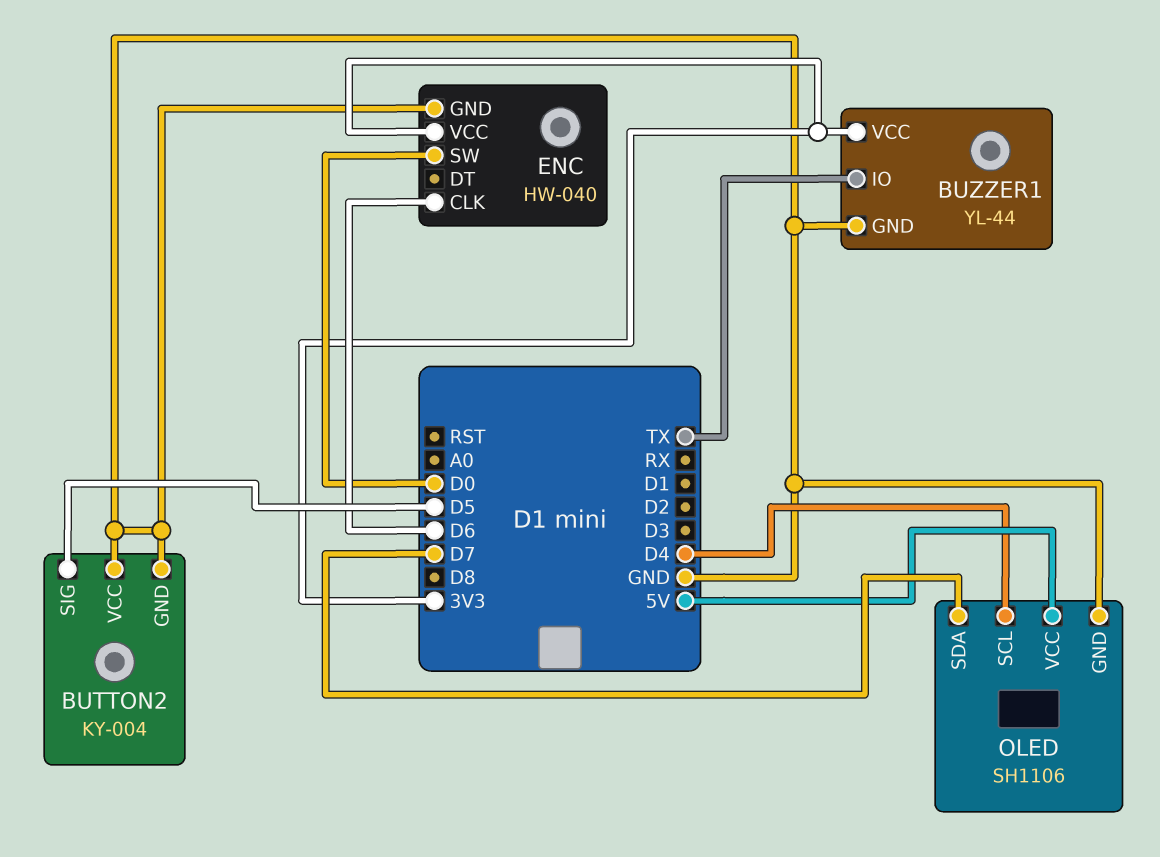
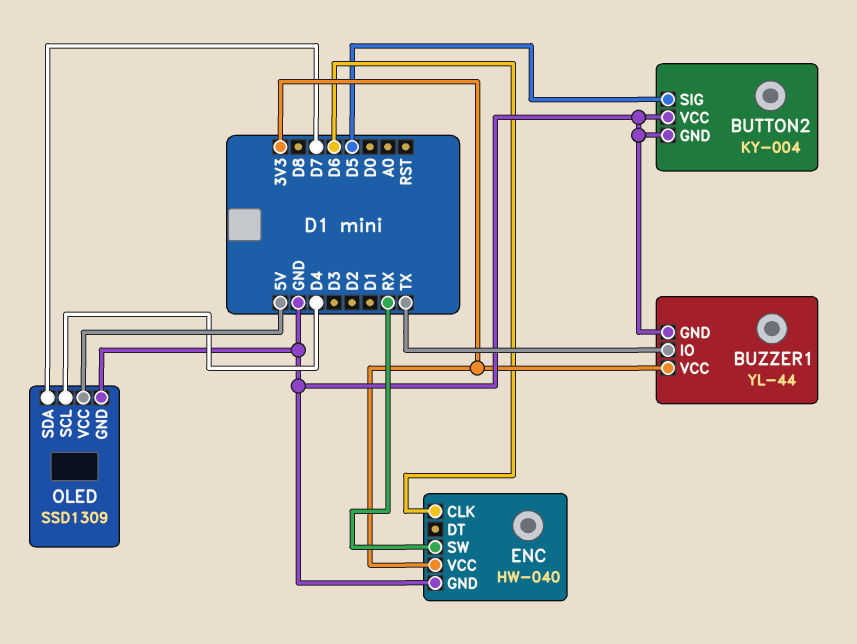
ENC pin SW: D0 -> RX
OLED: SH1106 -> SSD1309

